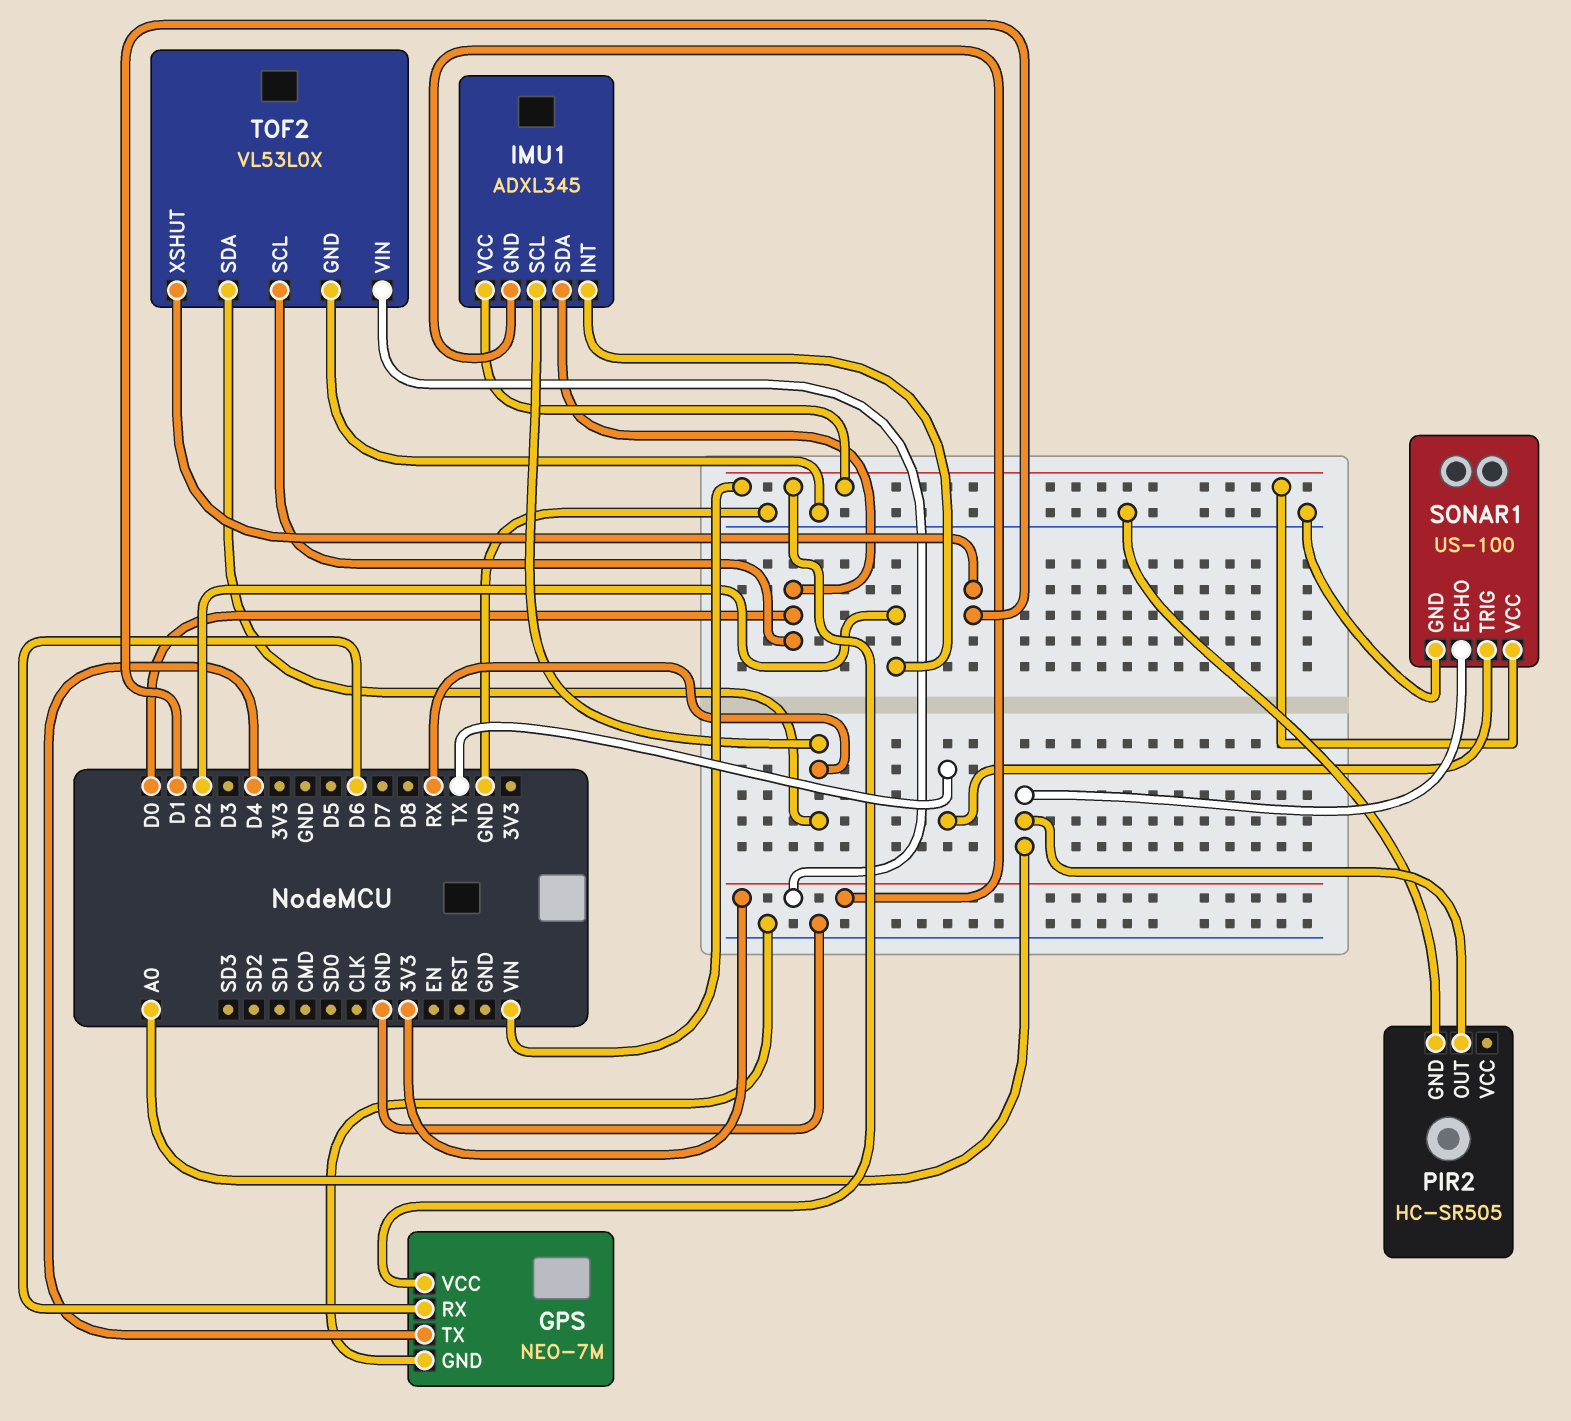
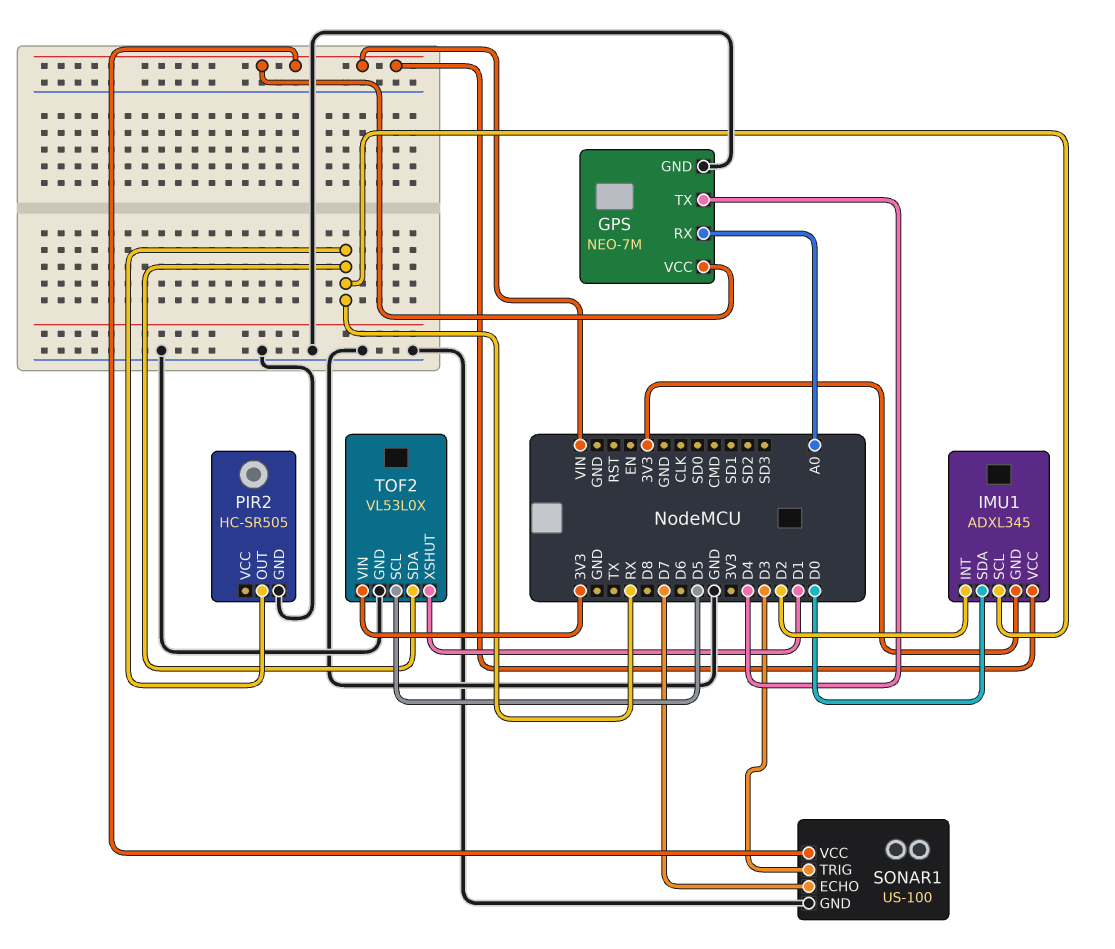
GPS pin RX: D6 -> A0
PIR2 pin OUT: A0 -> RX
SONAR1 pin ECHO: A0 -> D7
SONAR1 pin TRIG: TX -> D3
TOF2 pin SCL: D0 -> D5

